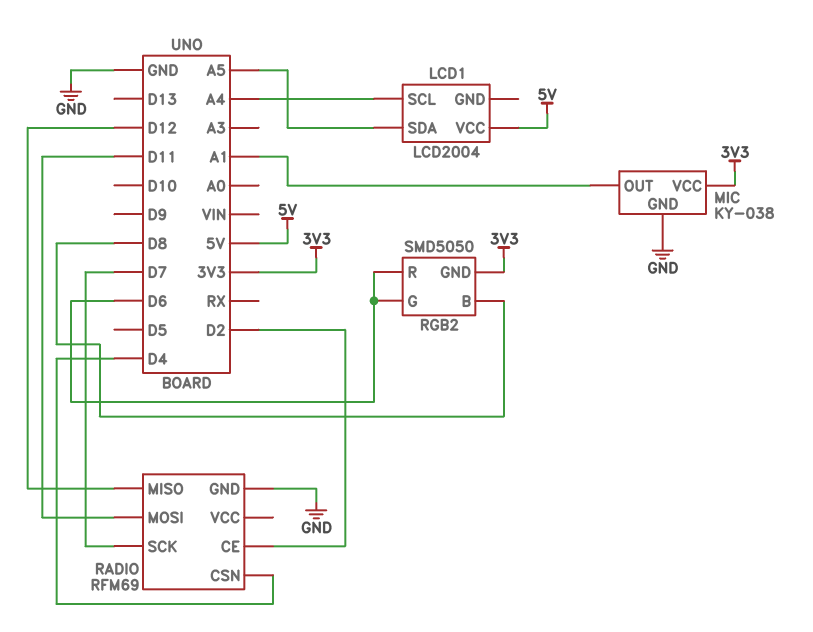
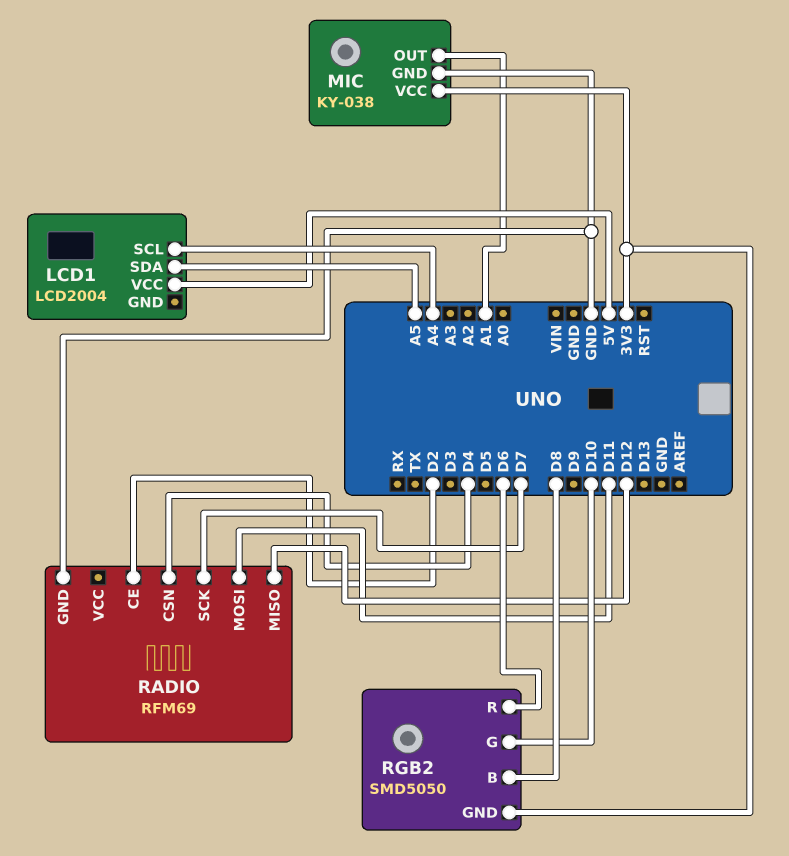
RGB2 pin G: D6 -> D10

